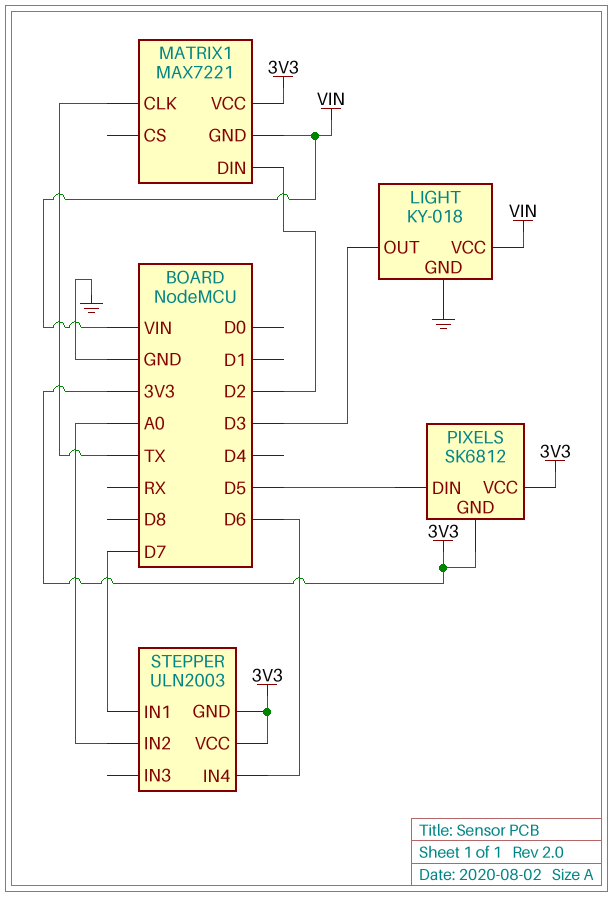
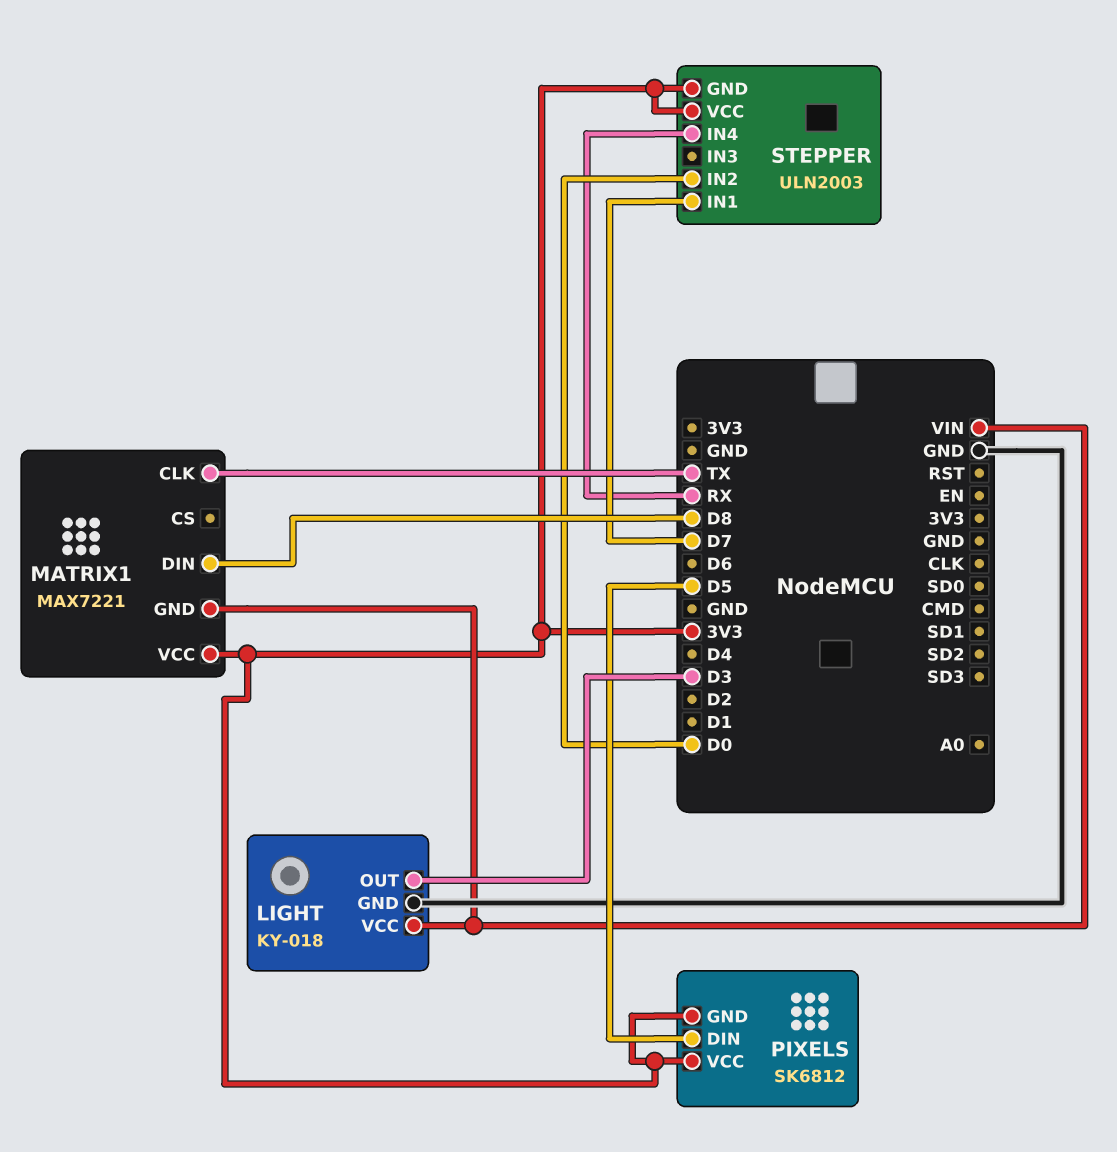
MATRIX1 pin DIN: D2 -> D8
STEPPER pin IN2: A0 -> D0
STEPPER pin IN4: D6 -> RX

